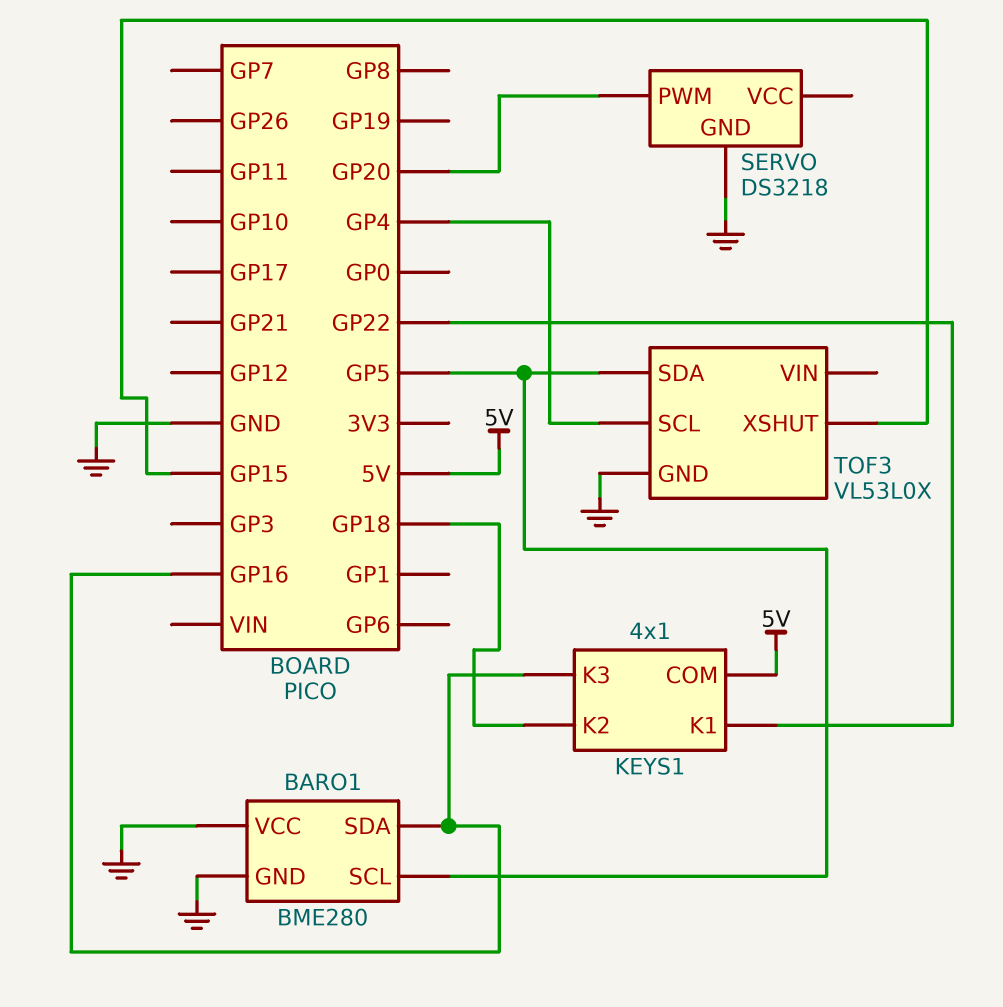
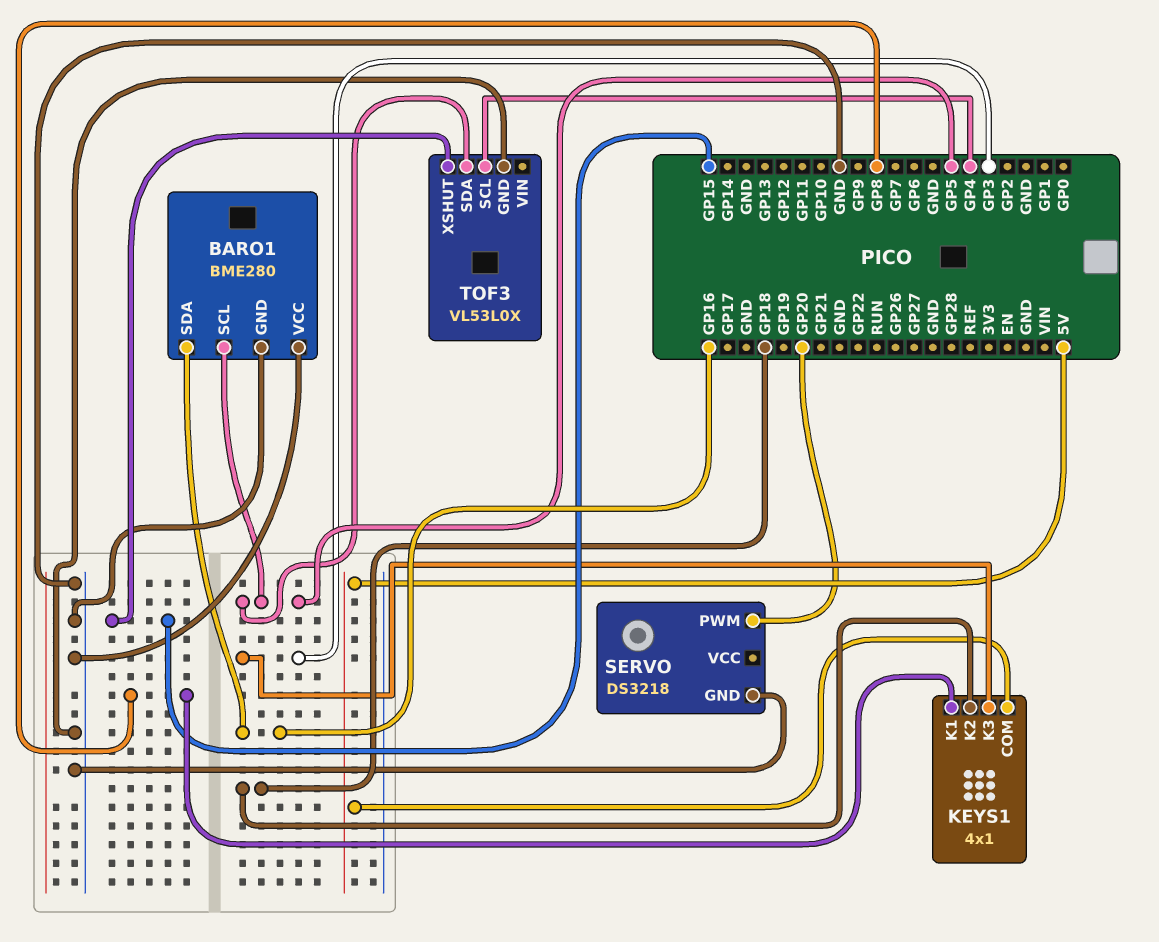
KEYS1 pin K1: GP22 -> GP8
KEYS1 pin K3: GP16 -> GP3

